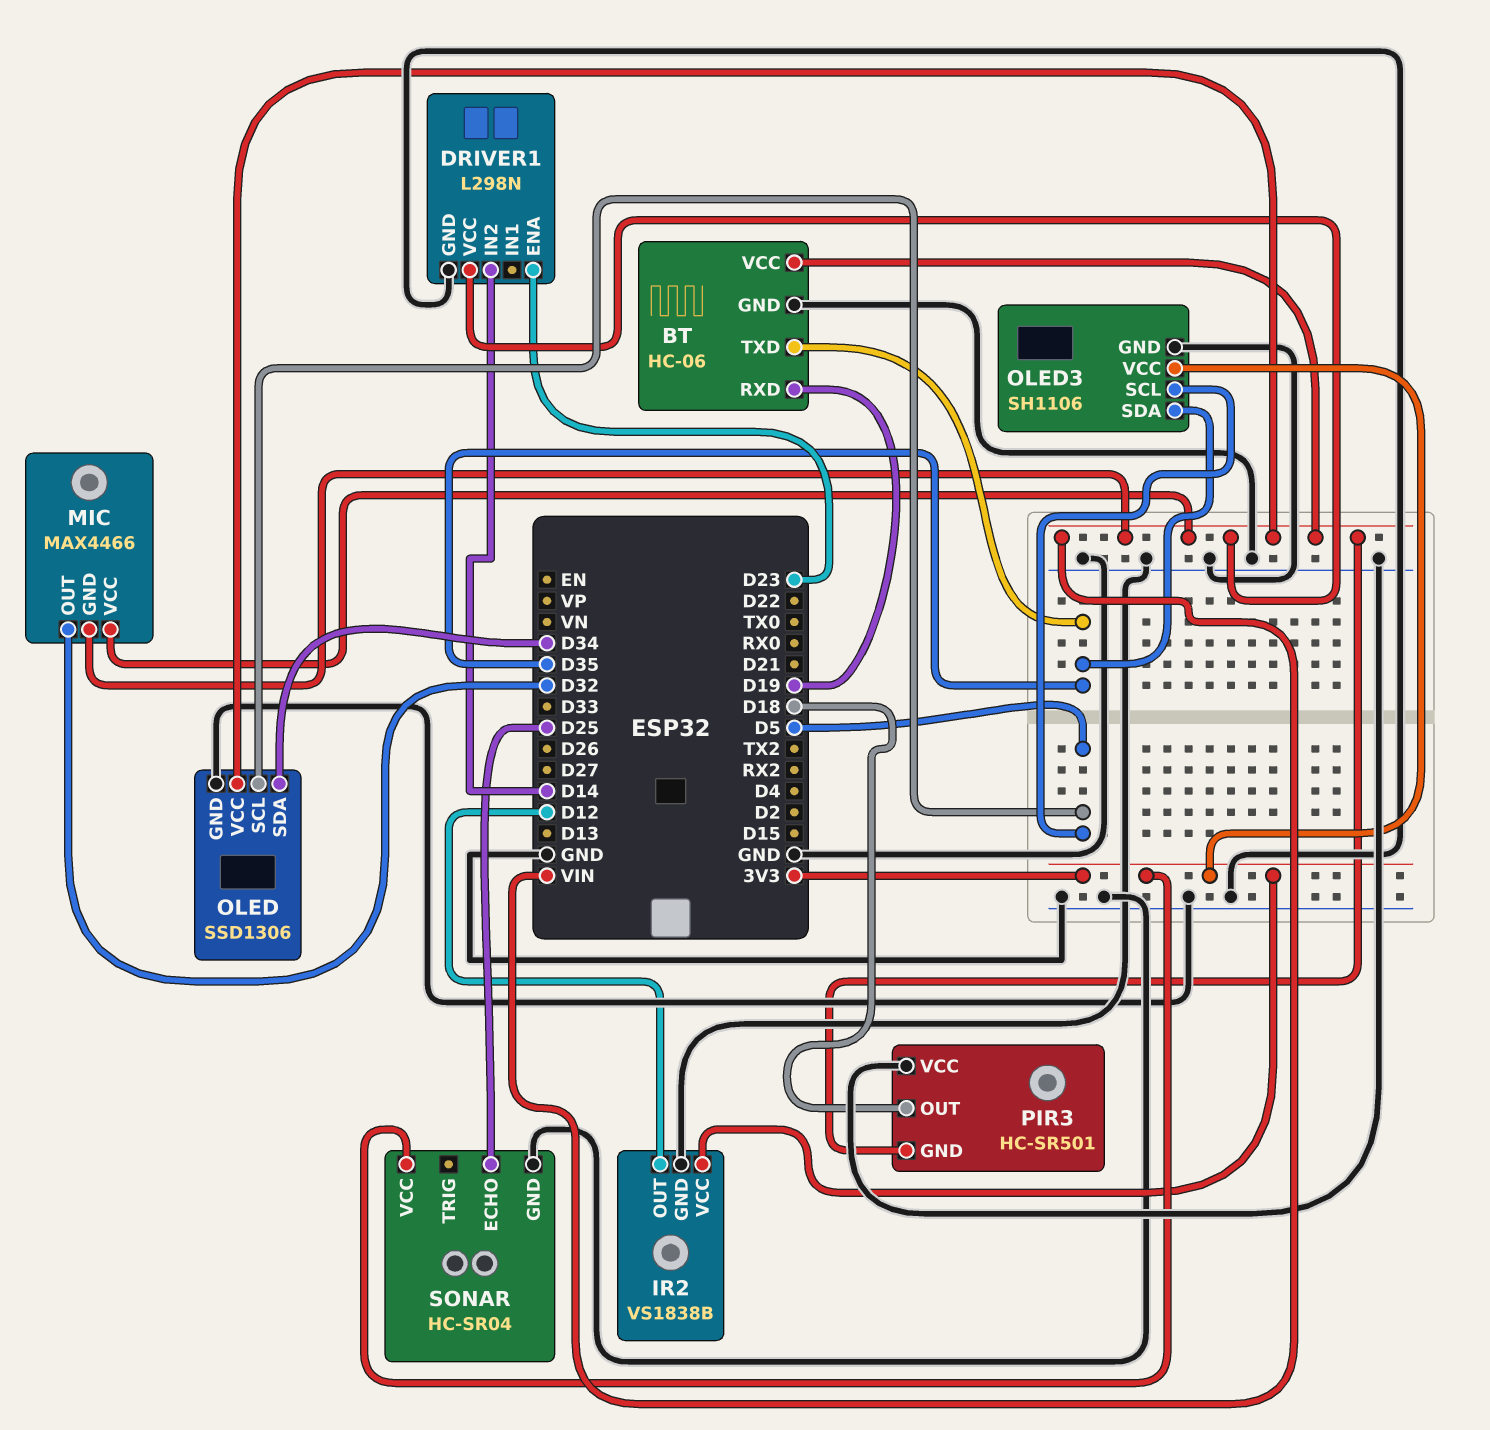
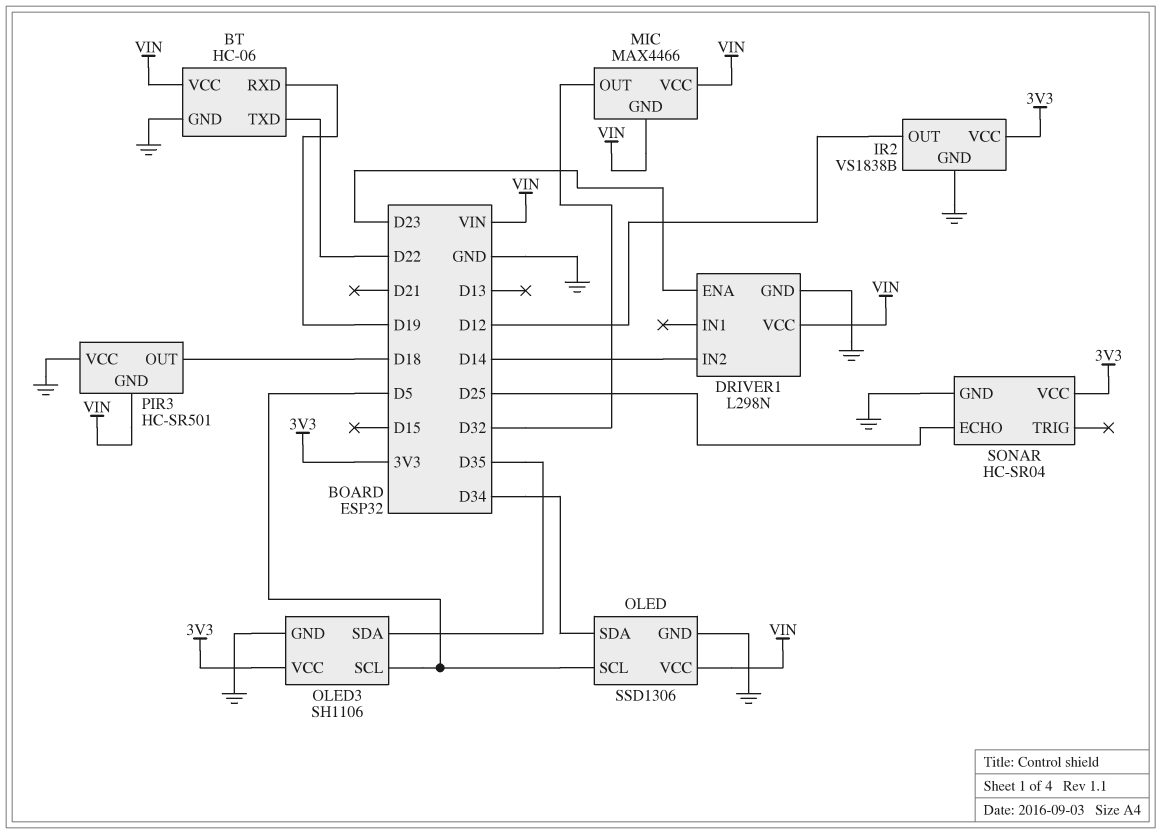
BT pin TXD: D35 -> D22

